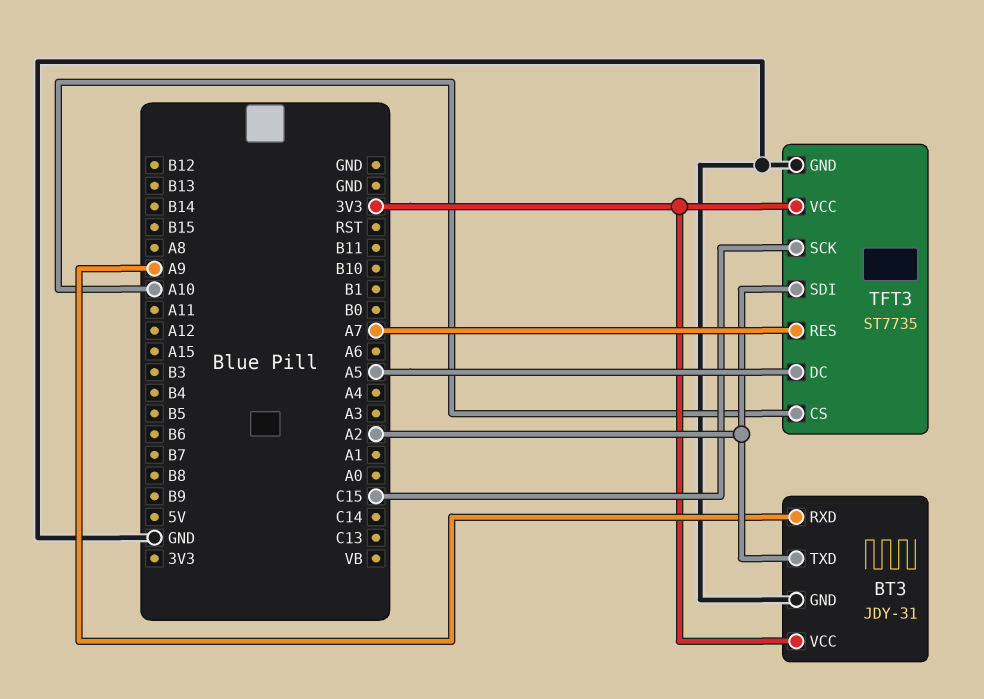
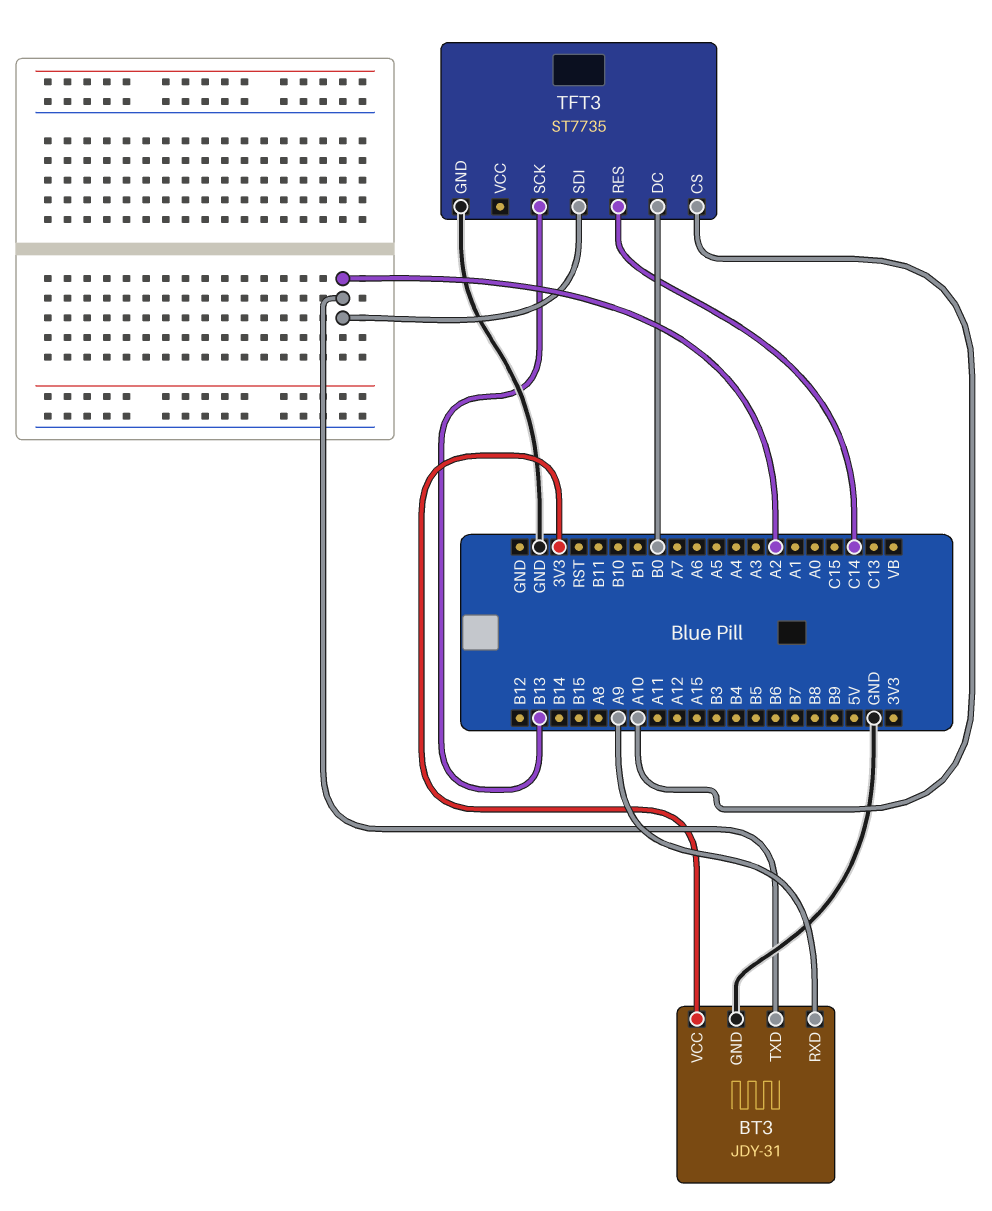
TFT3 pin DC: A5 -> B0
TFT3 pin RES: A7 -> C14
TFT3 pin SCK: C15 -> B13
TFT3 pin VCC: 3V3 -> none

